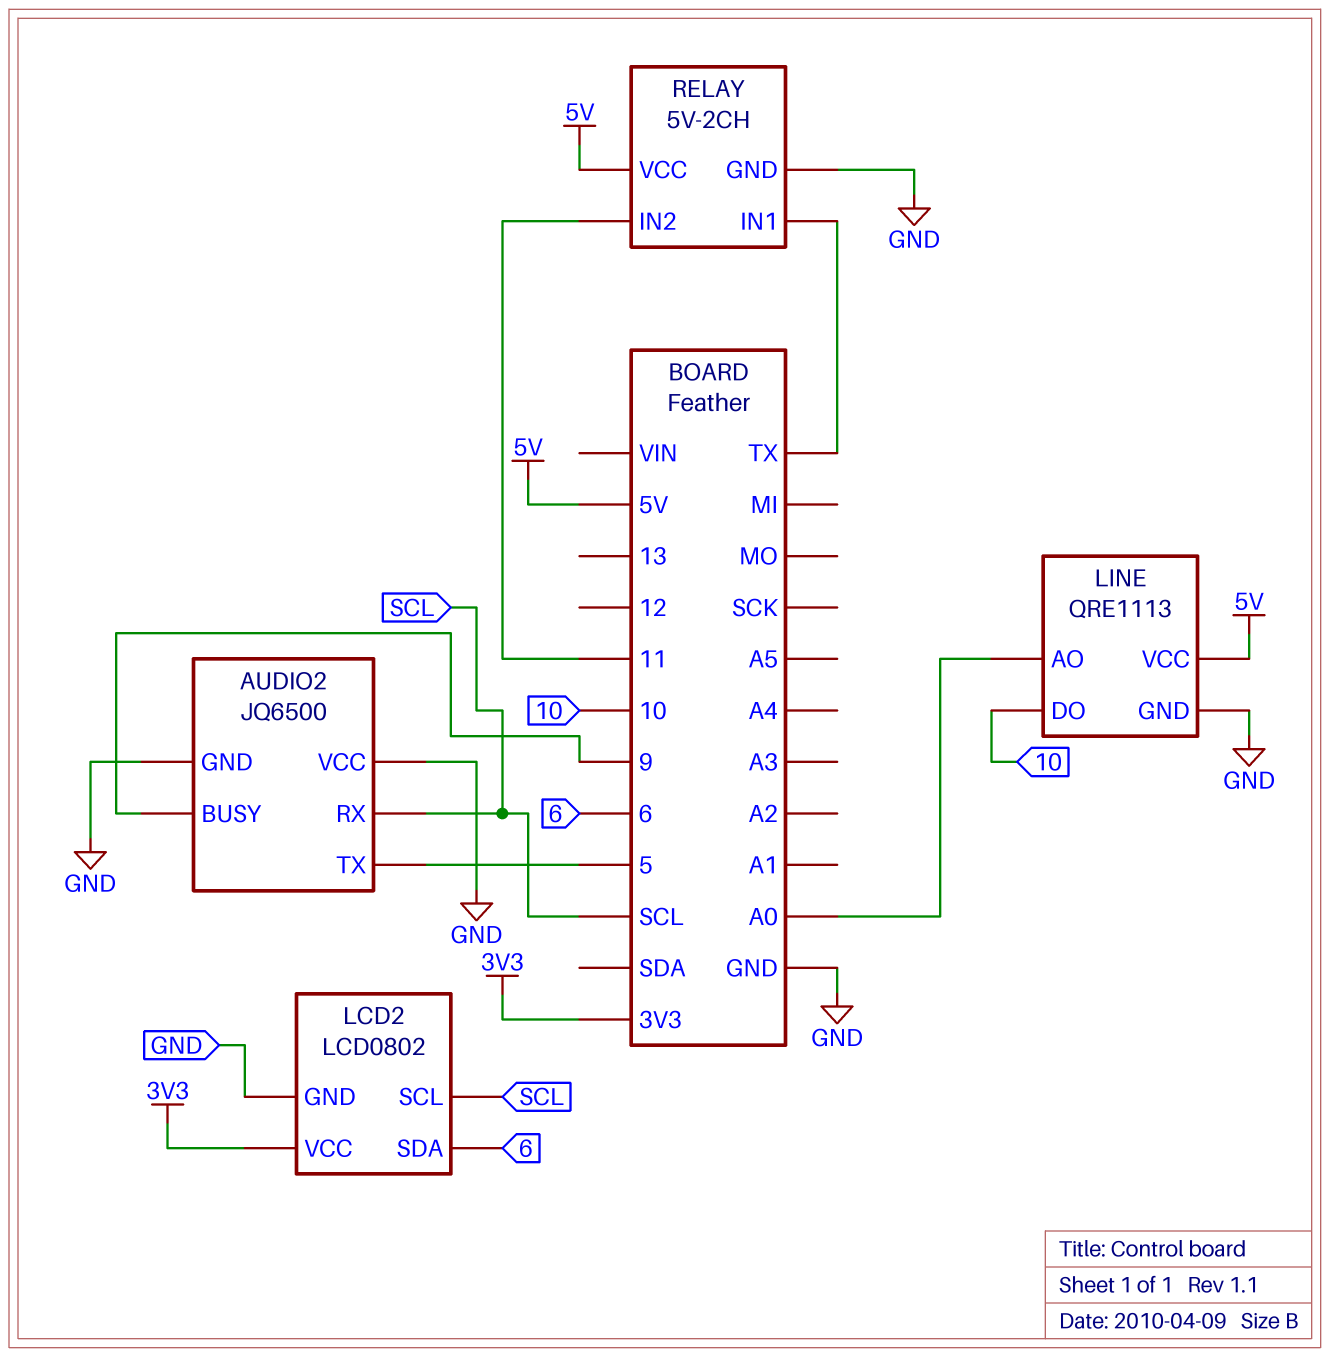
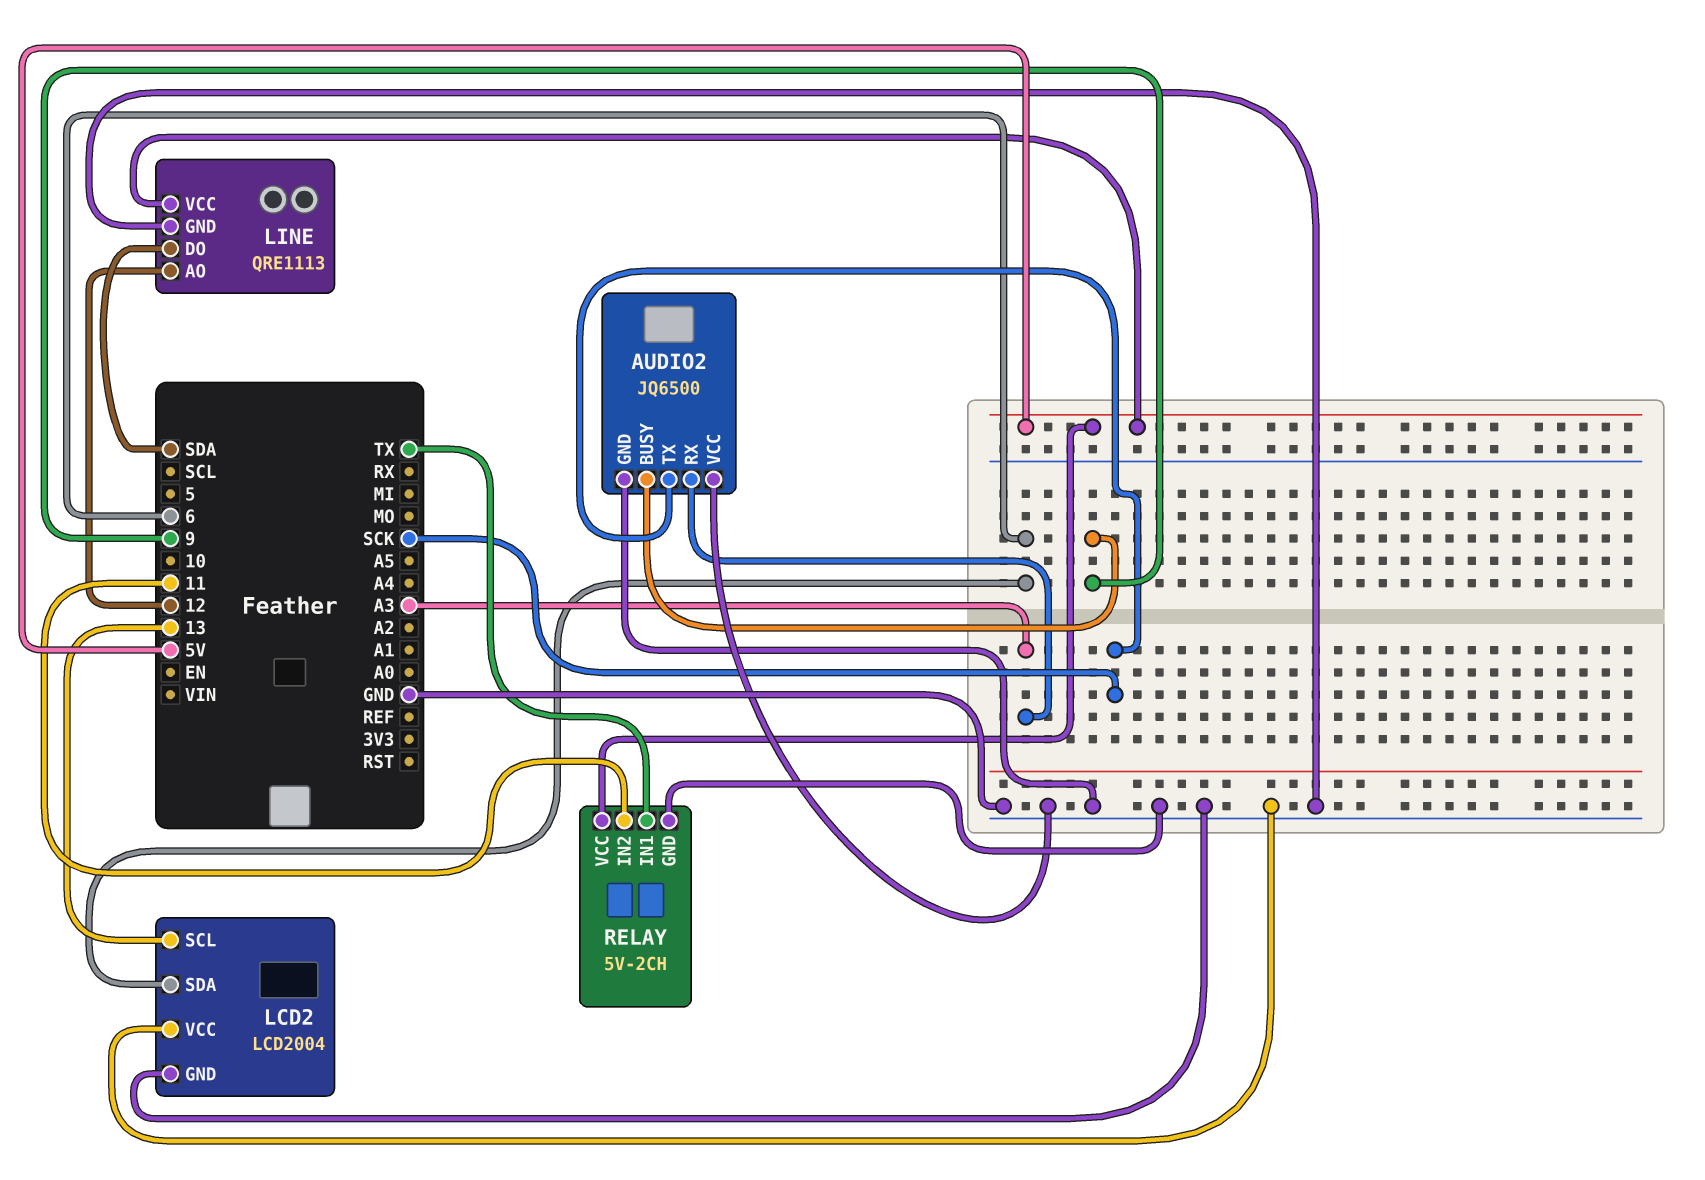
AUDIO2 pin RX: SCL -> A3
AUDIO2 pin TX: 5 -> SCK
LCD2: LCD0802 -> LCD2004
LCD2 pin SCL: SCL -> 13
LCD2 pin VCC: 3V3 -> GND
LINE pin AO: A0 -> 12
LINE pin DO: 10 -> SDA

